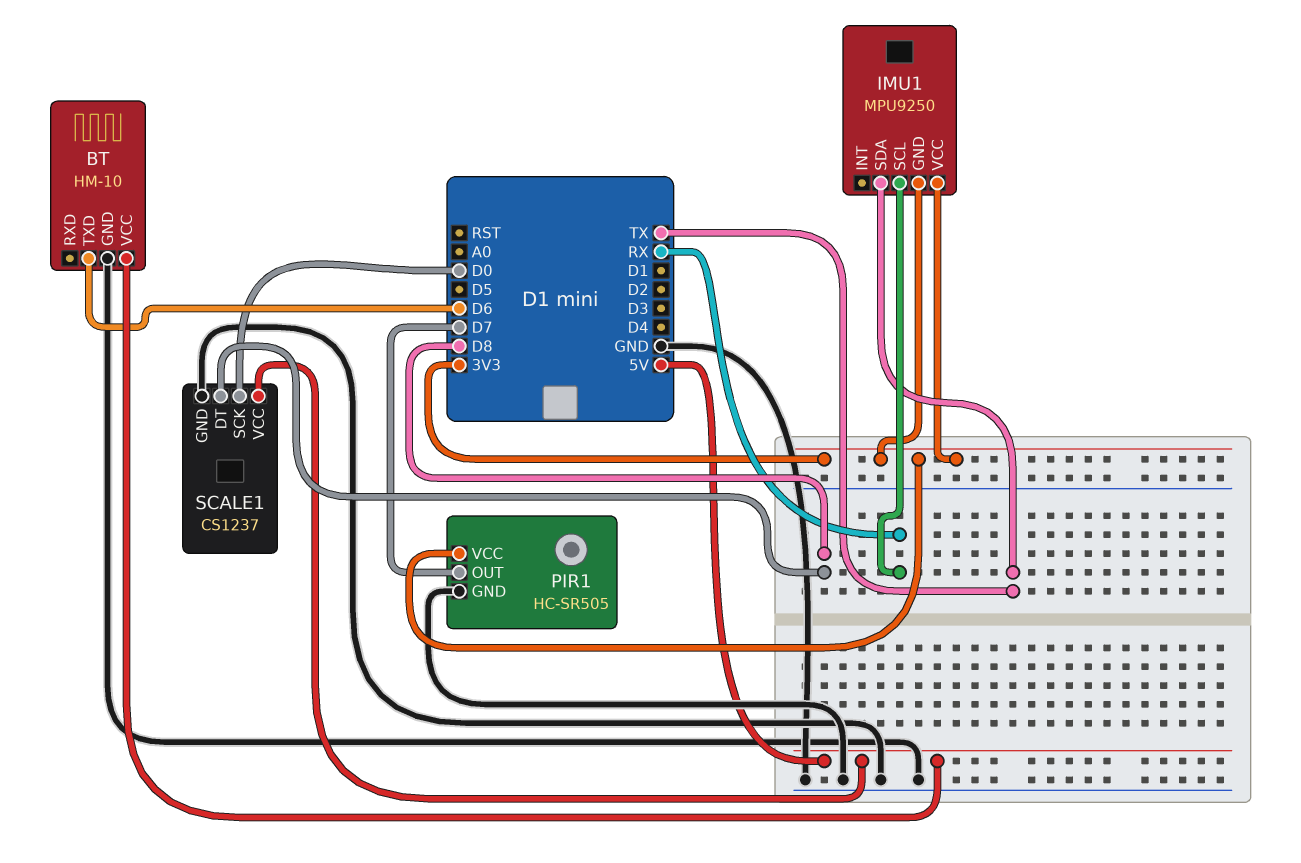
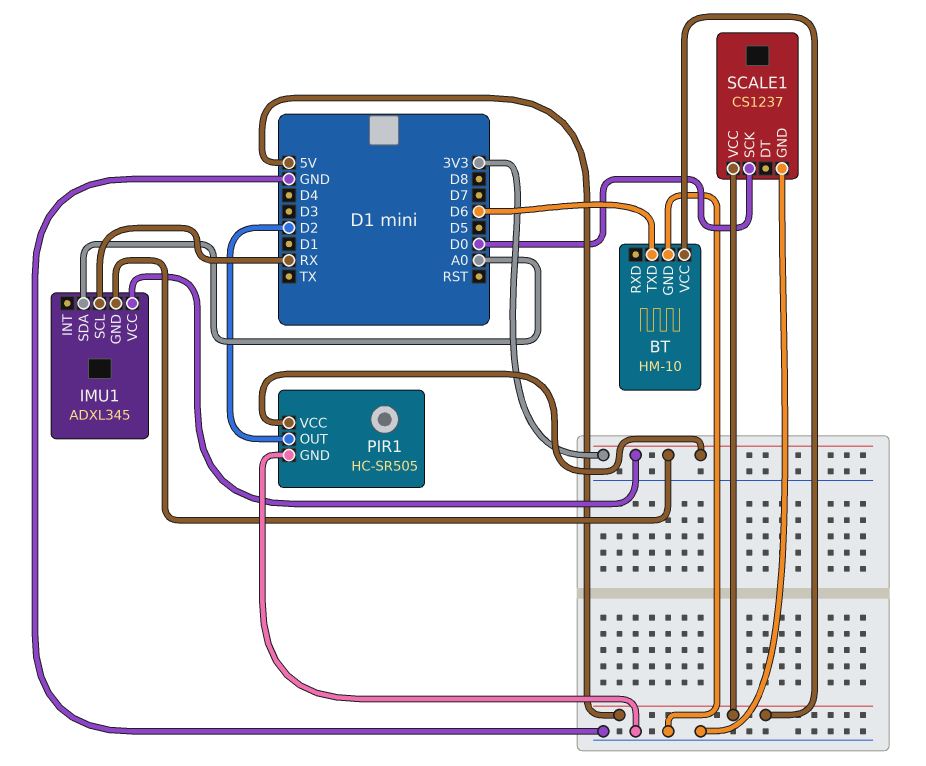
IMU1: MPU9250 -> ADXL345
IMU1 pin SDA: TX -> A0
PIR1 pin OUT: D7 -> D2
SCALE1 pin DT: D8 -> none

